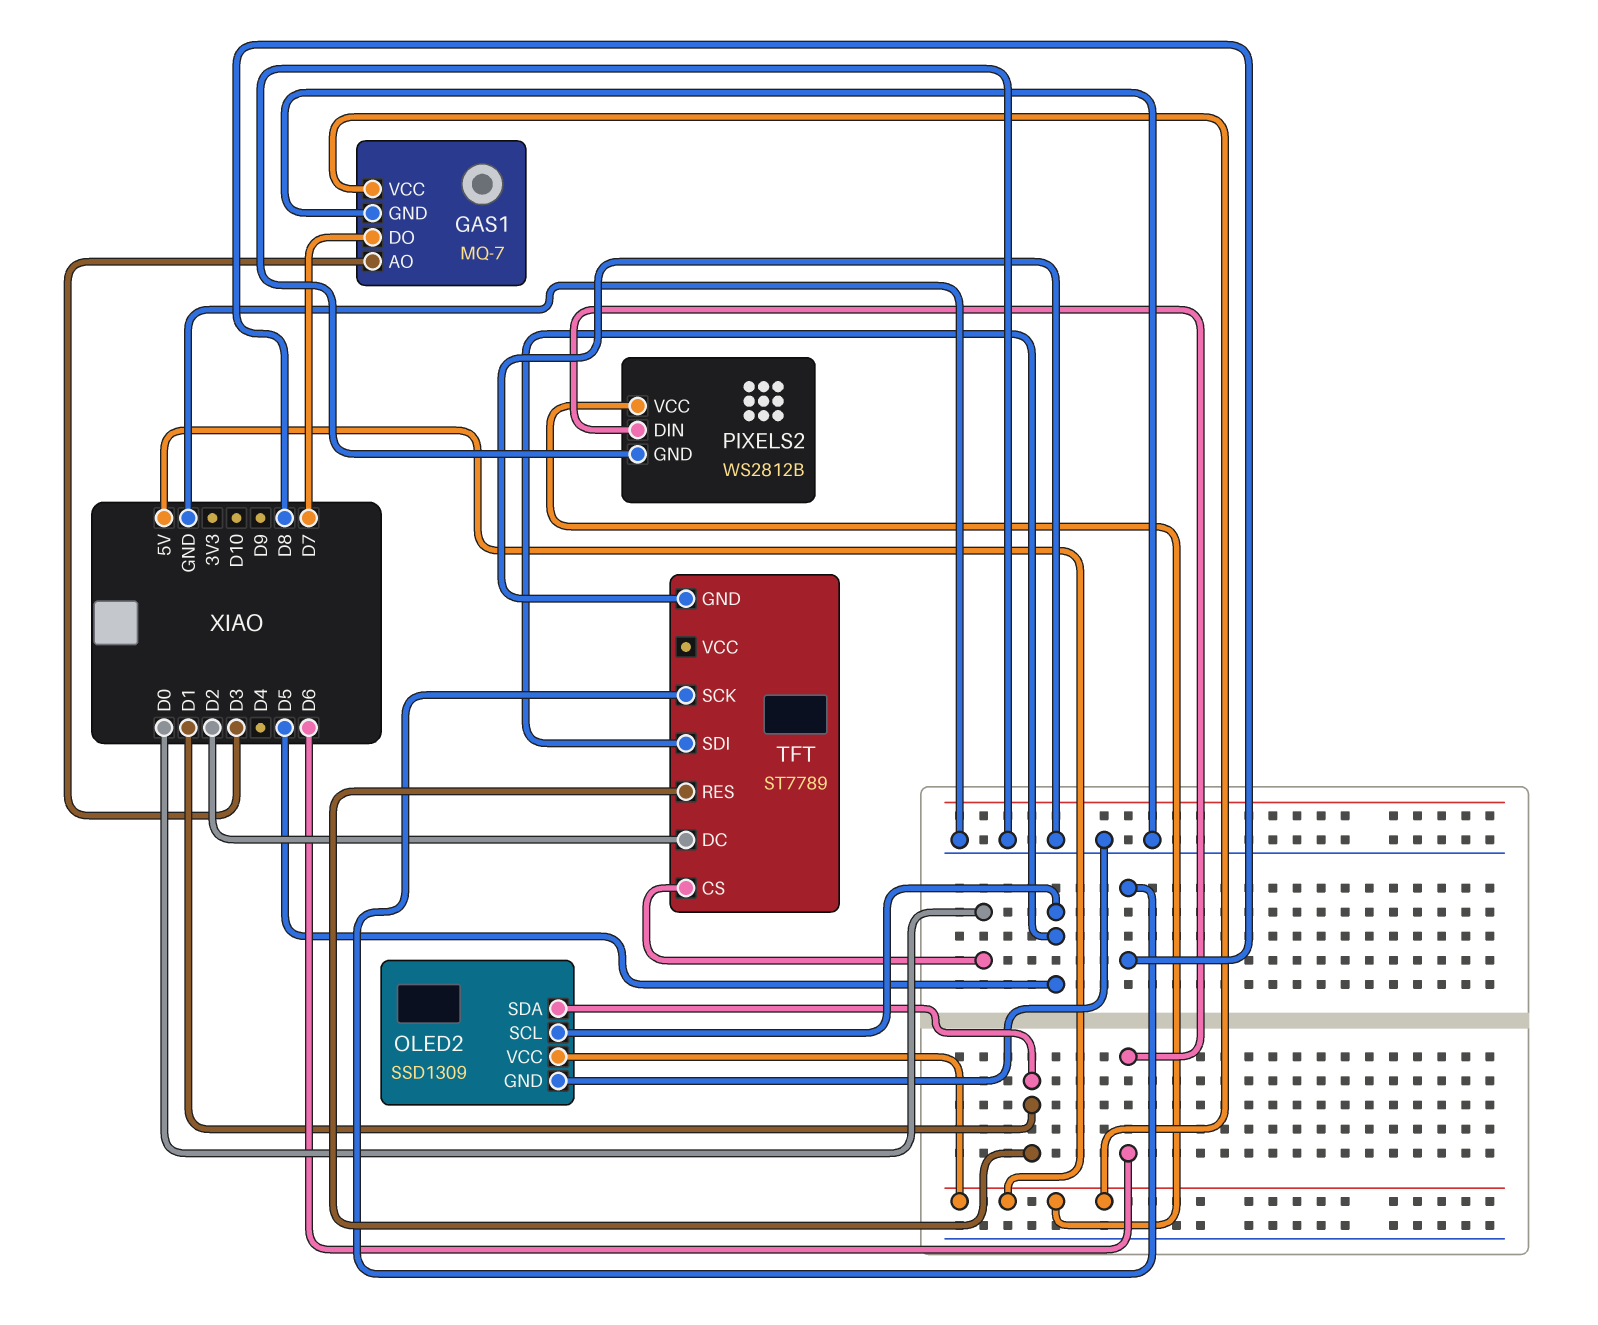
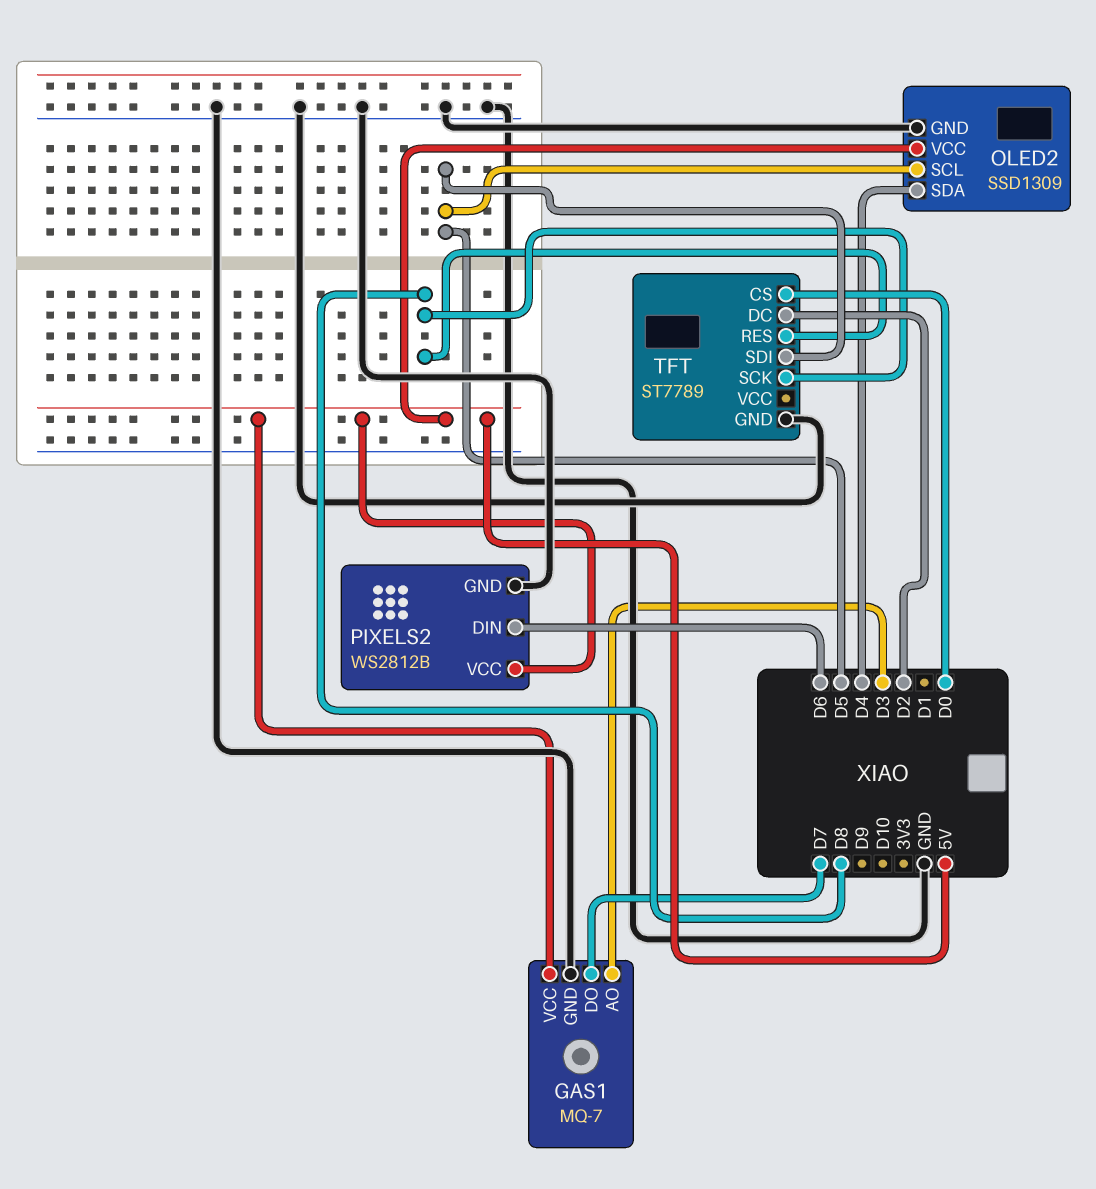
OLED2 pin SDA: D1 -> D4
TFT pin RES: D1 -> D8

